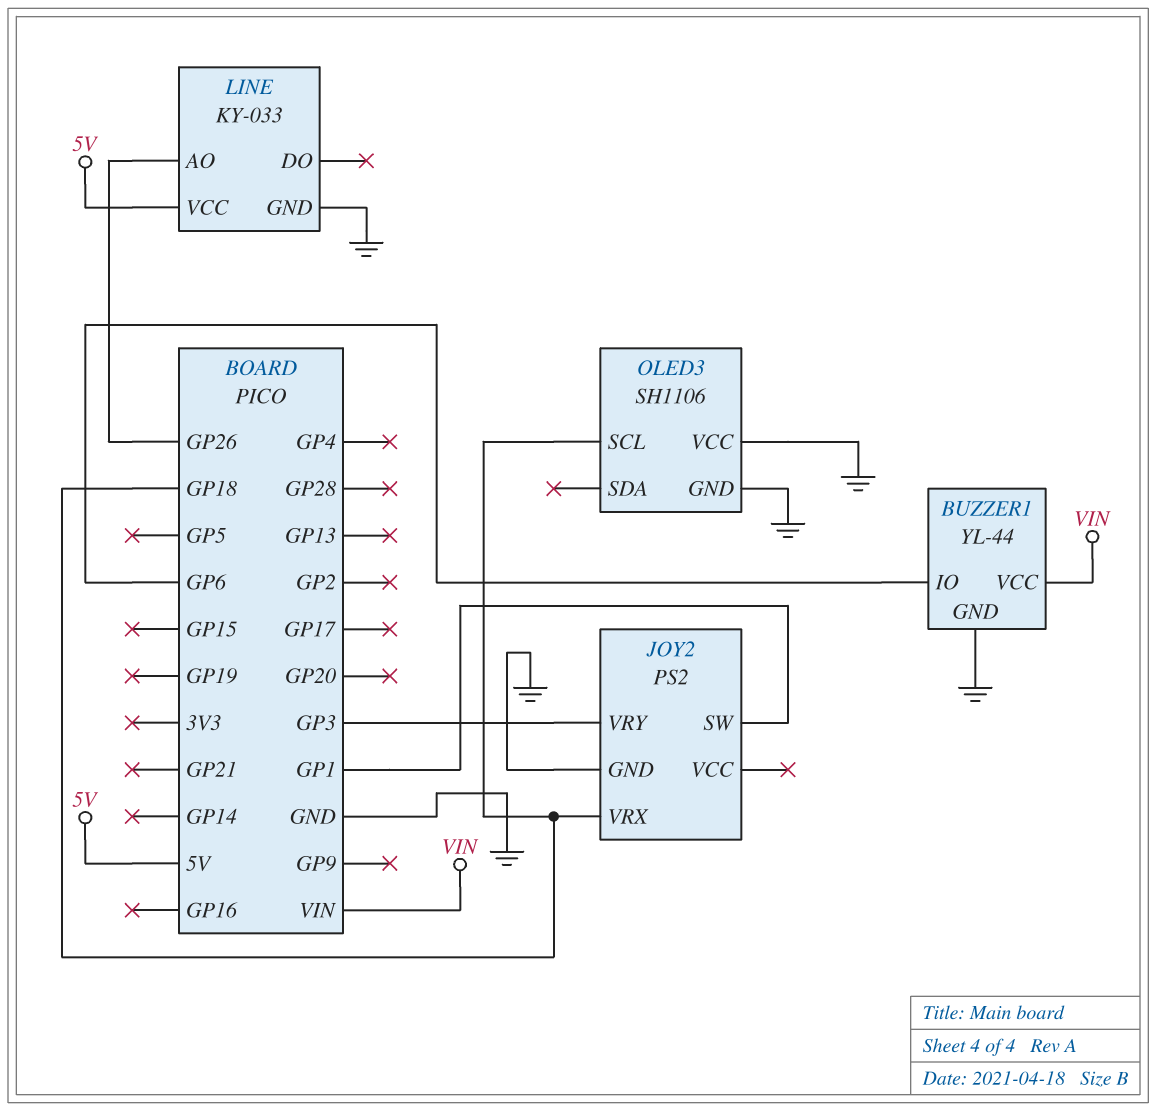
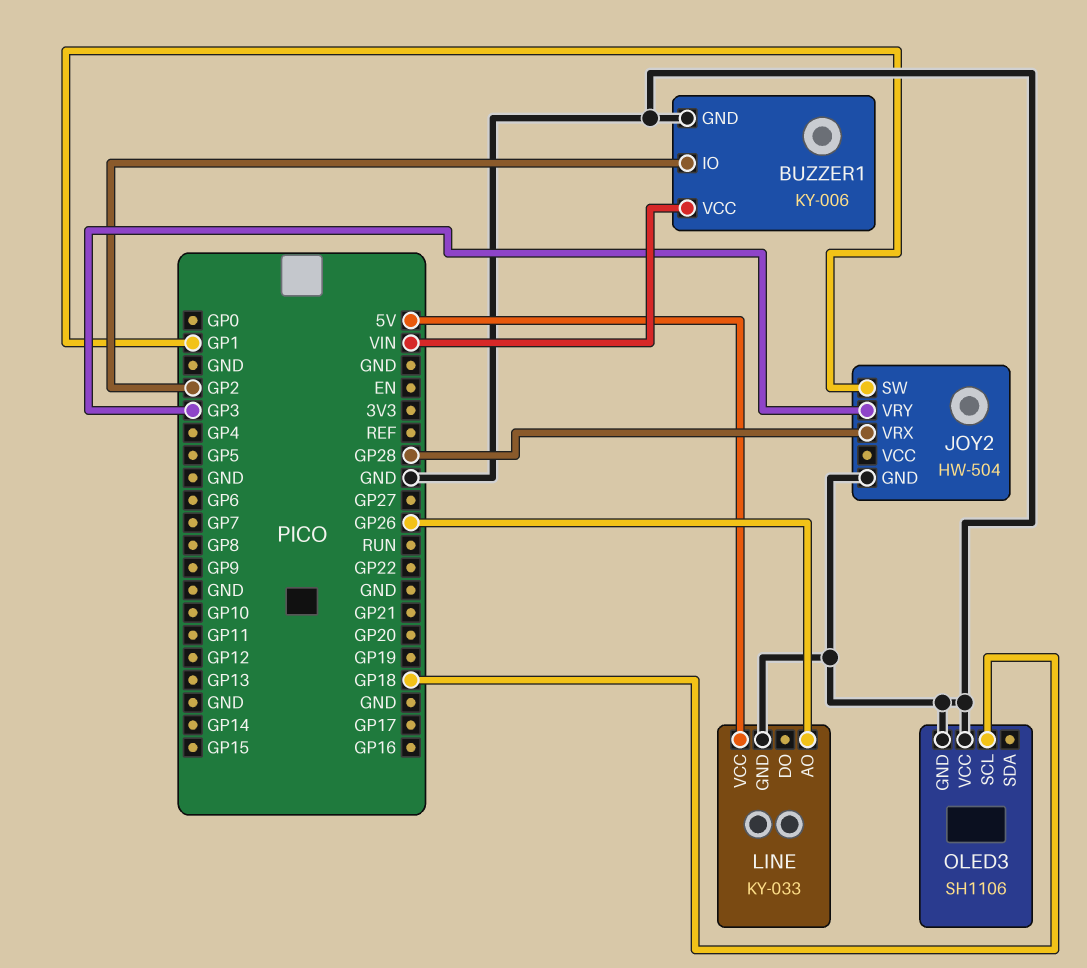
BUZZER1: YL-44 -> KY-006
BUZZER1 pin IO: GP6 -> GP2
JOY2: PS2 -> HW-504
JOY2 pin VRX: GP18 -> GP28

